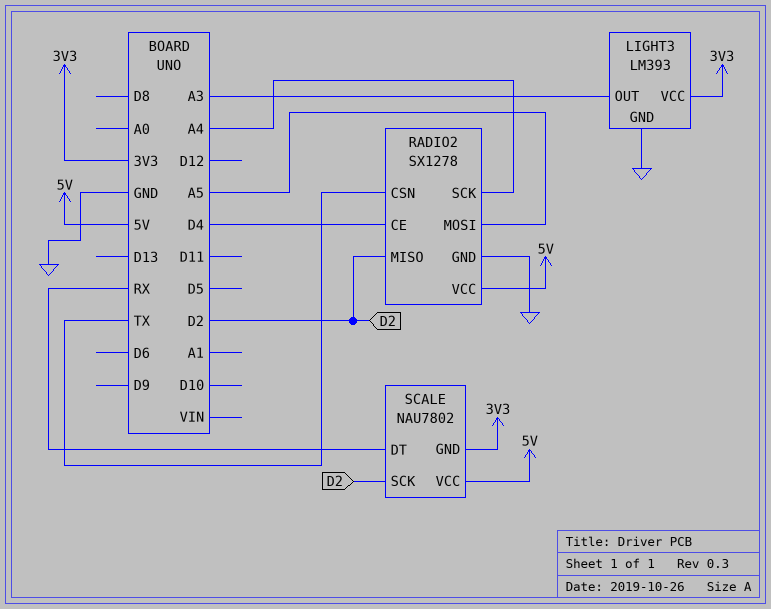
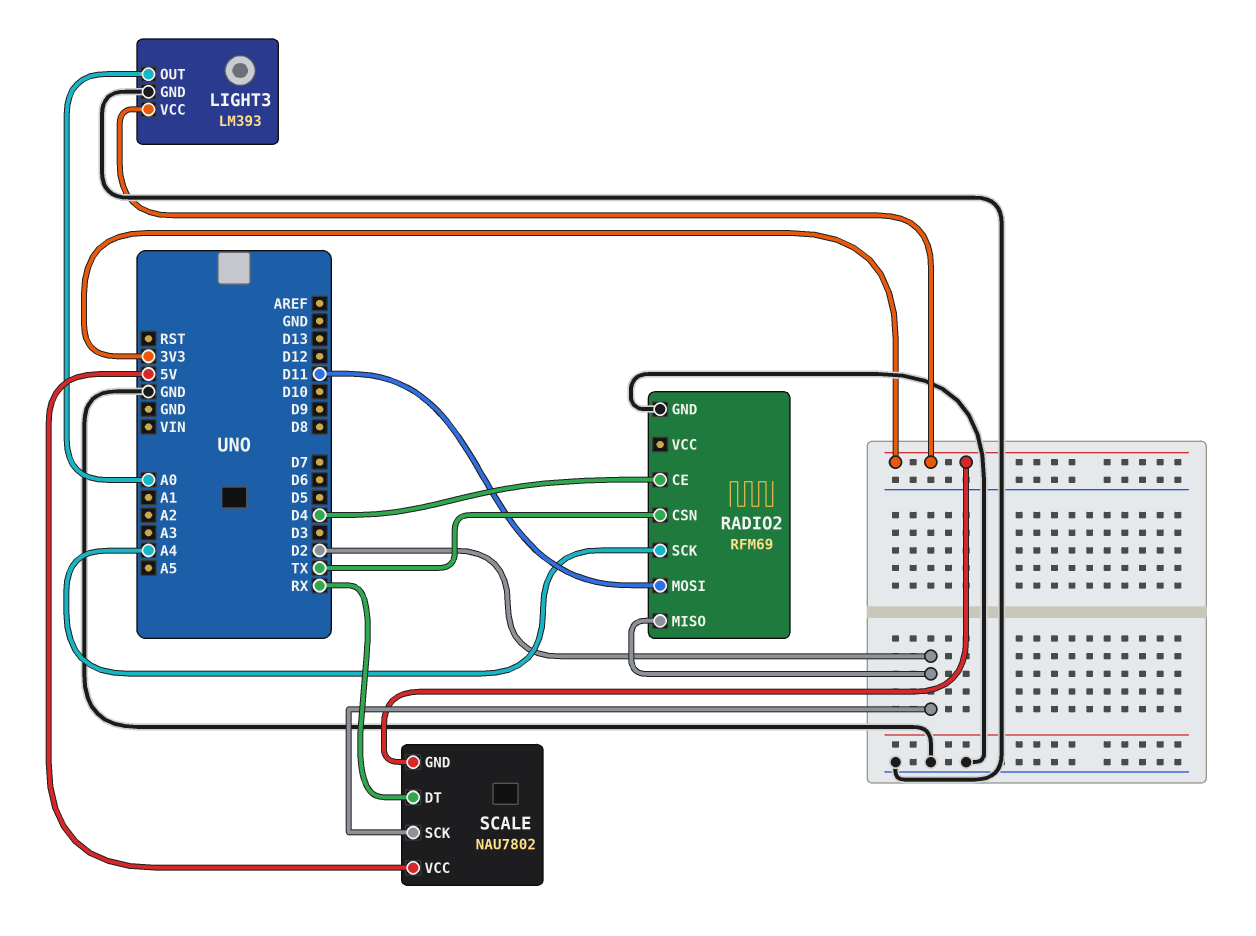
LIGHT3 pin OUT: A3 -> A0
RADIO2: SX1278 -> RFM69
RADIO2 pin MOSI: A5 -> D11
RADIO2 pin VCC: 5V -> none

